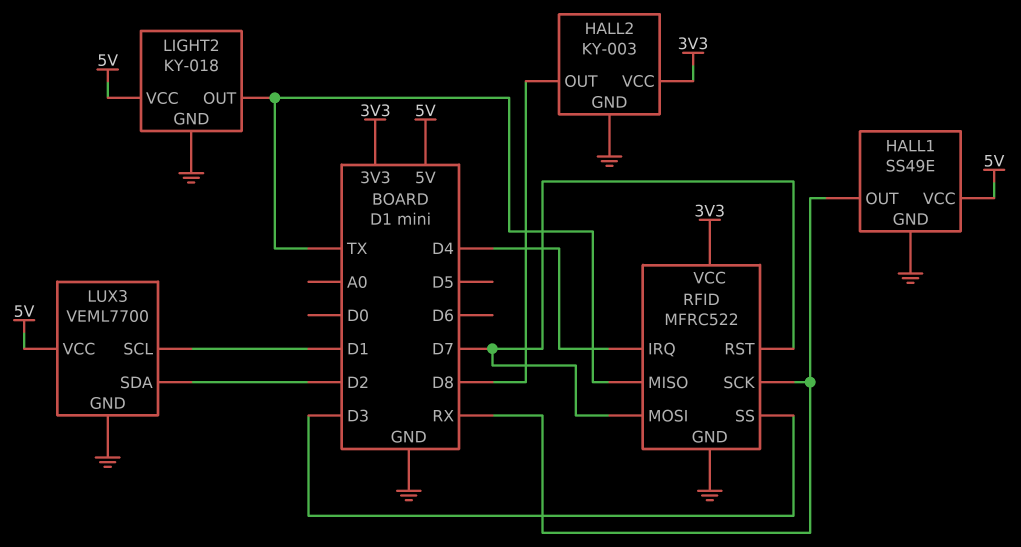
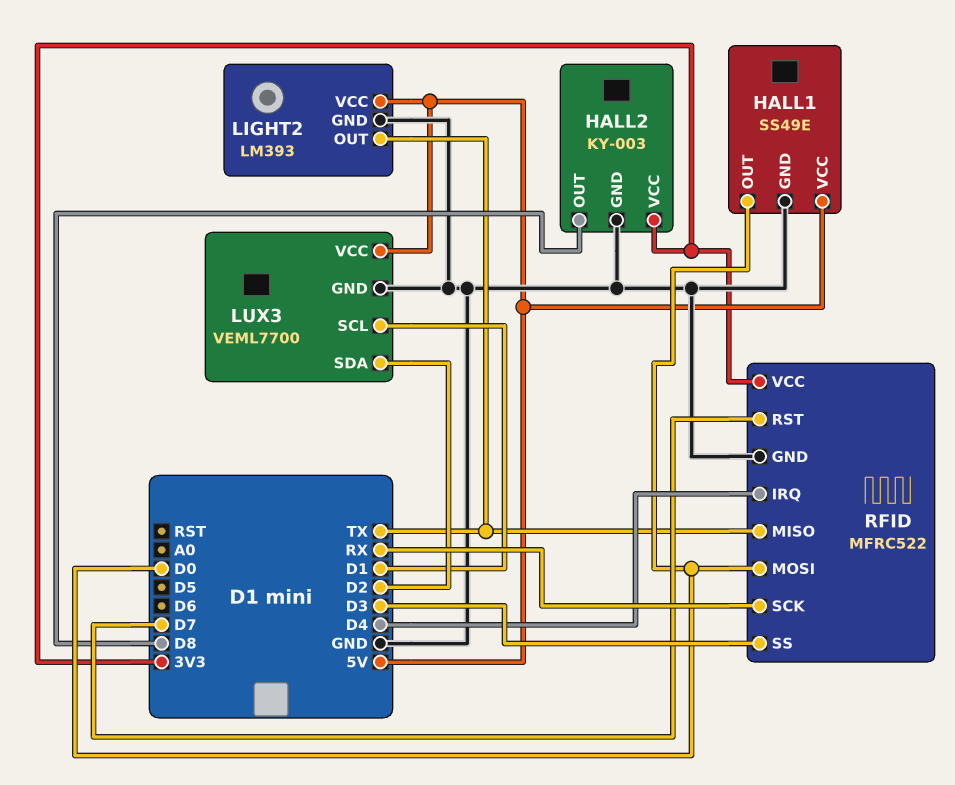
HALL1 pin OUT: RX -> D0
LIGHT2: KY-018 -> LM393
RFID pin MOSI: D7 -> D0

